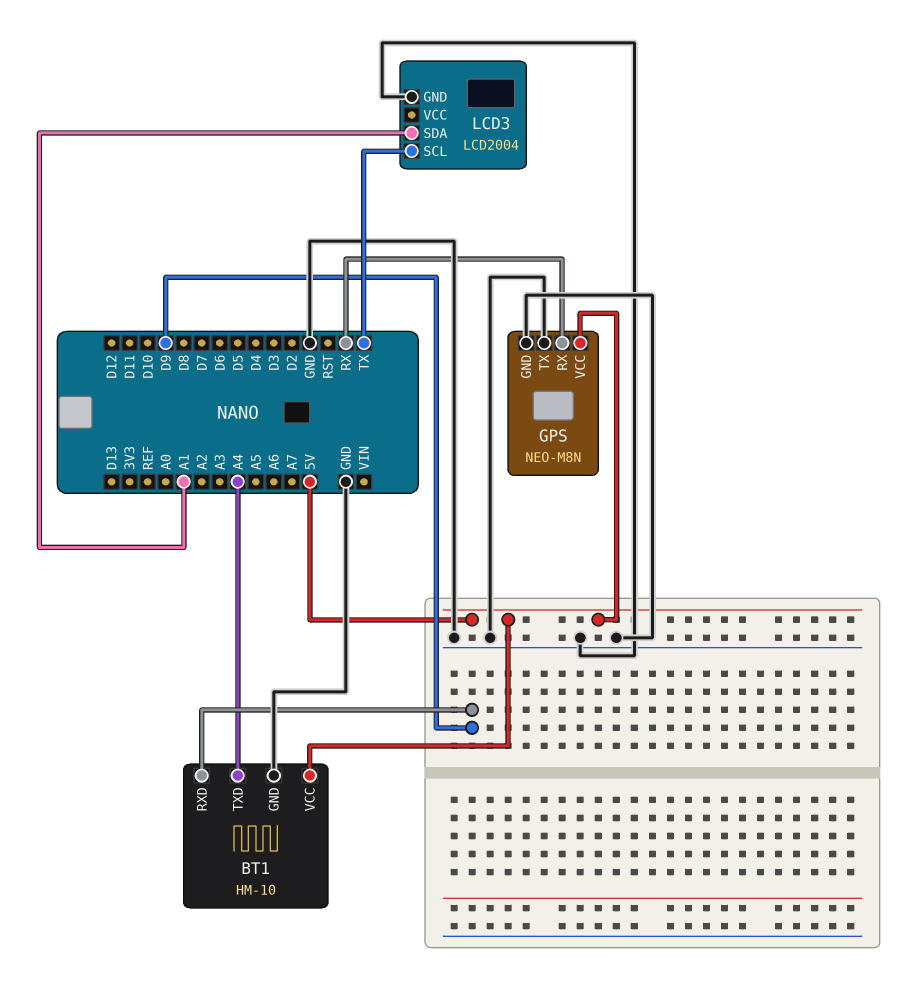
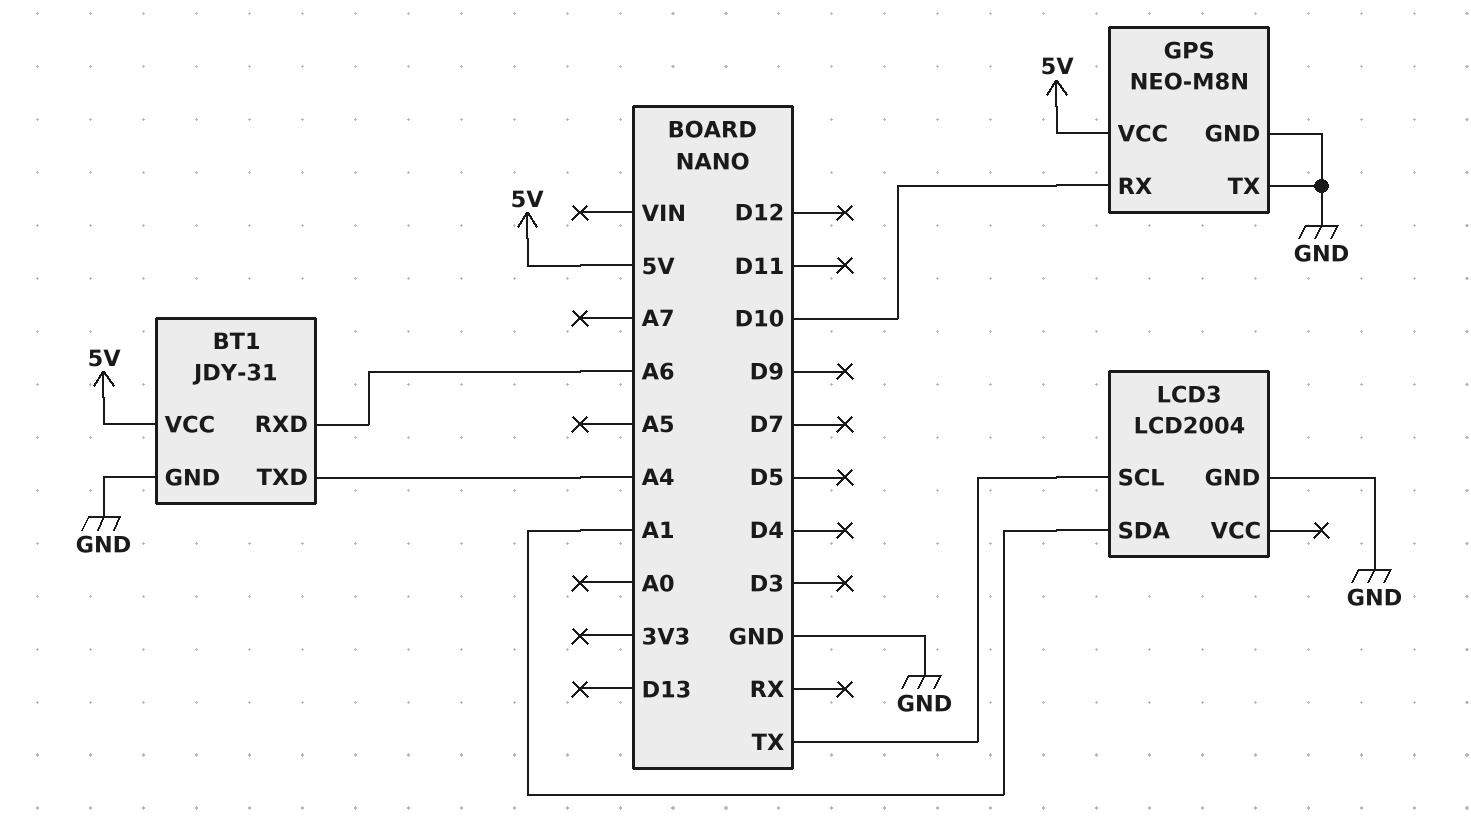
BT1: HM-10 -> JDY-31
BT1 pin RXD: D9 -> A6
GPS pin RX: RX -> D10

